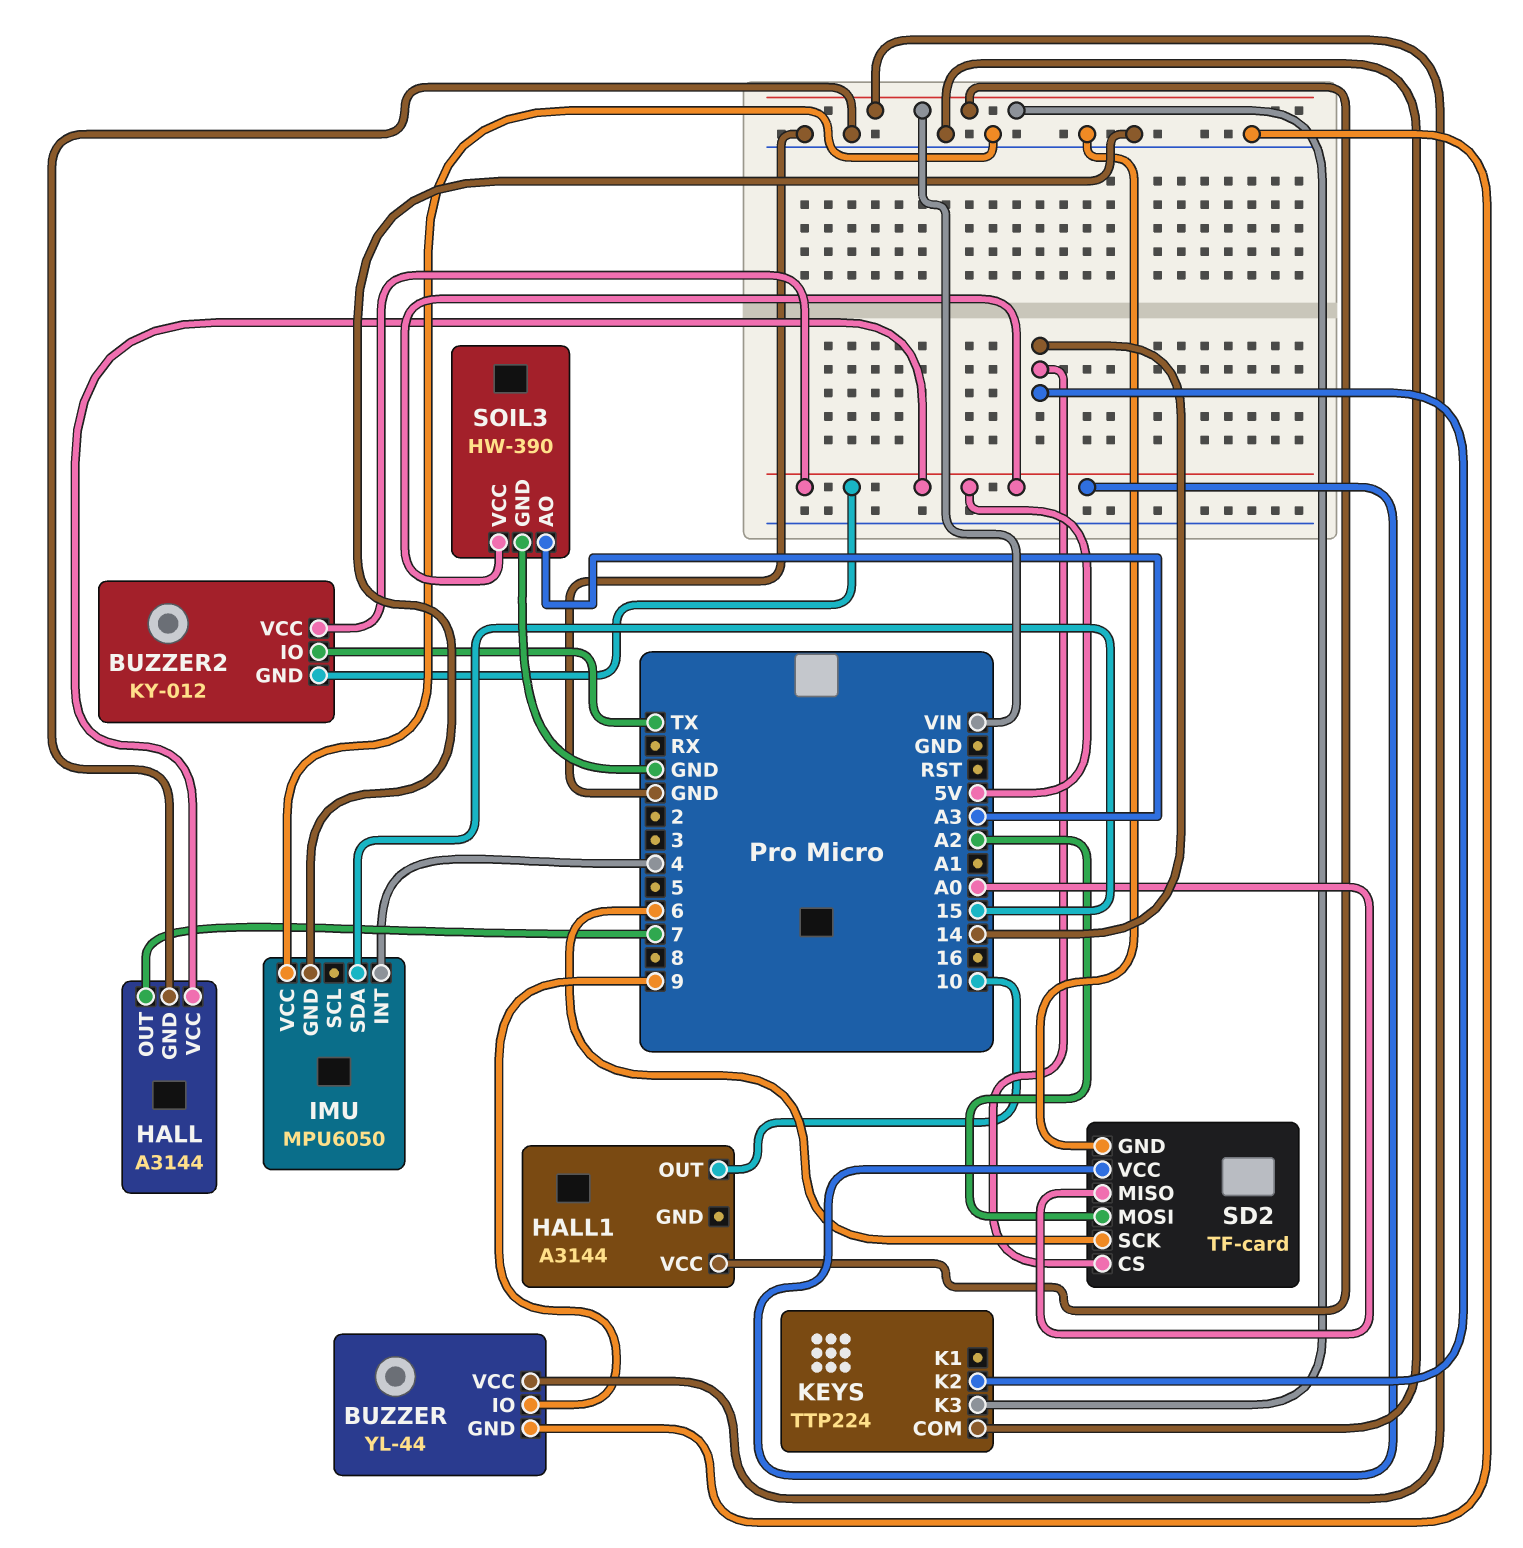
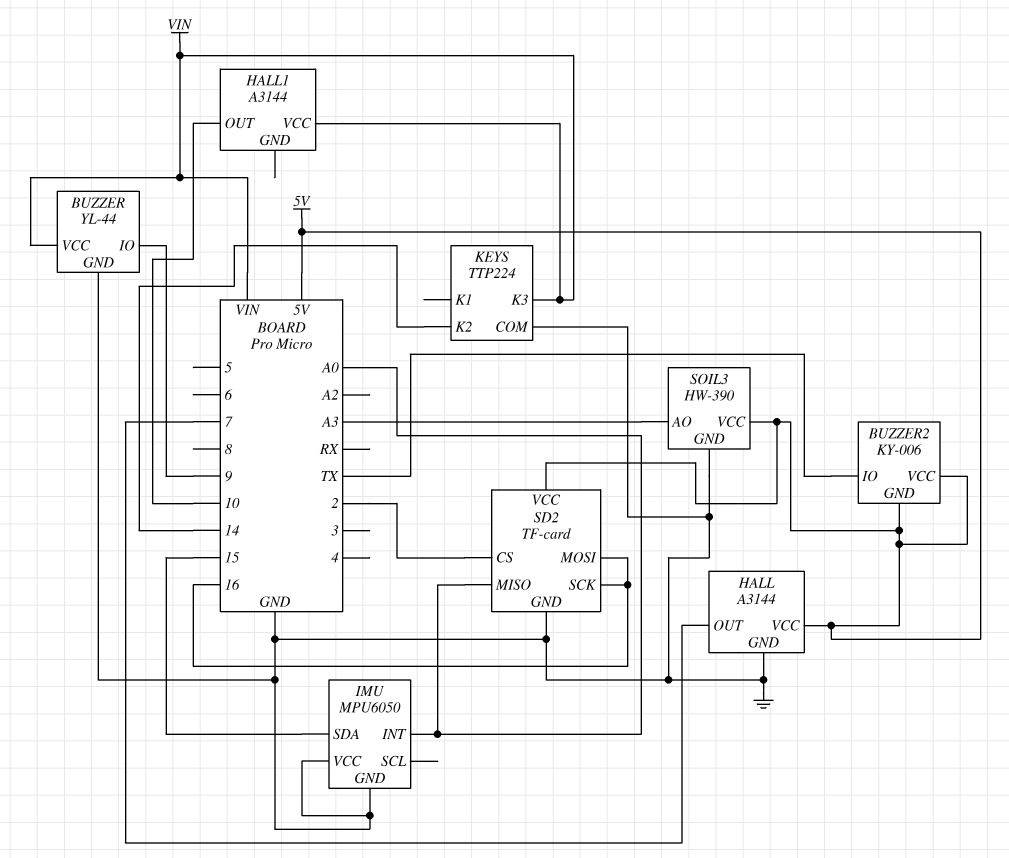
BUZZER2: KY-012 -> KY-006
IMU pin INT: 4 -> A0
SD2 pin CS: 14 -> 2
SD2 pin MOSI: A2 -> 16
SD2 pin SCK: 6 -> 16

